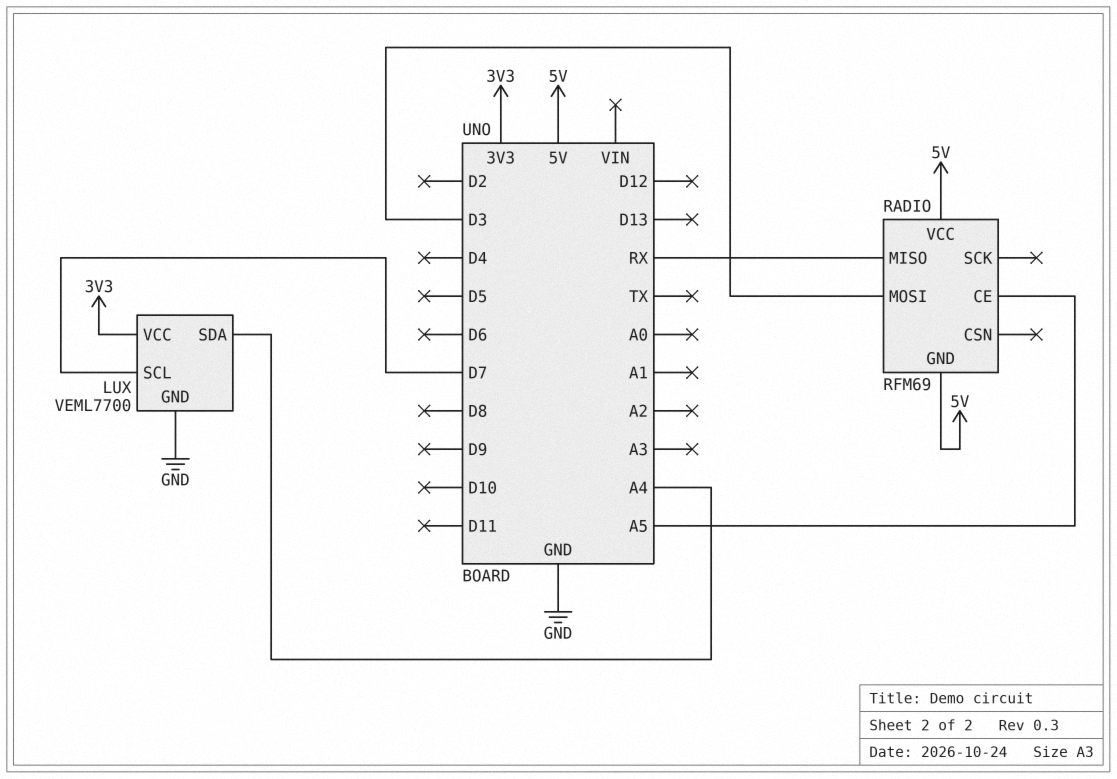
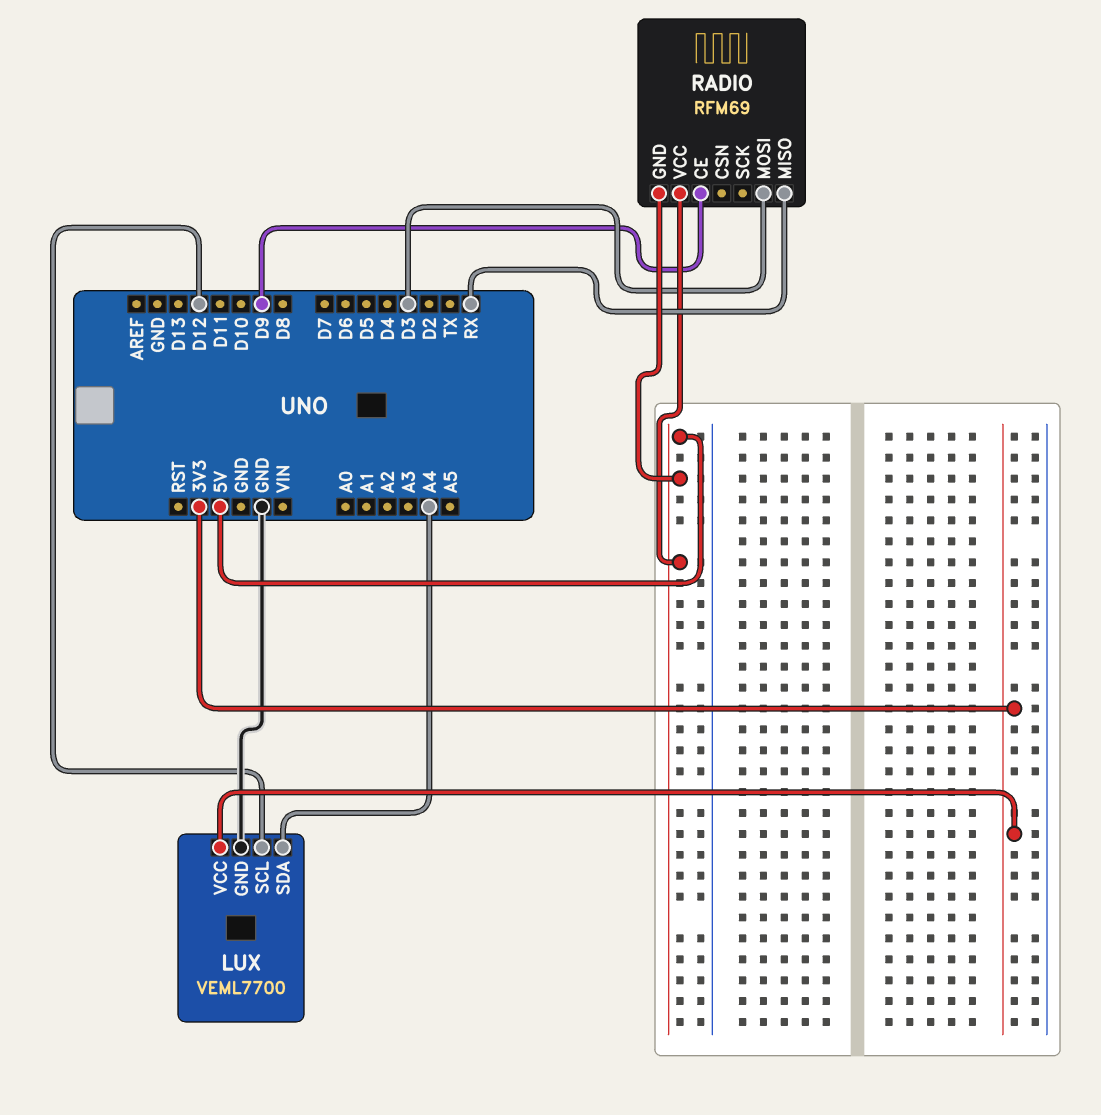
LUX pin SCL: D7 -> D12
RADIO pin CE: A5 -> D9

